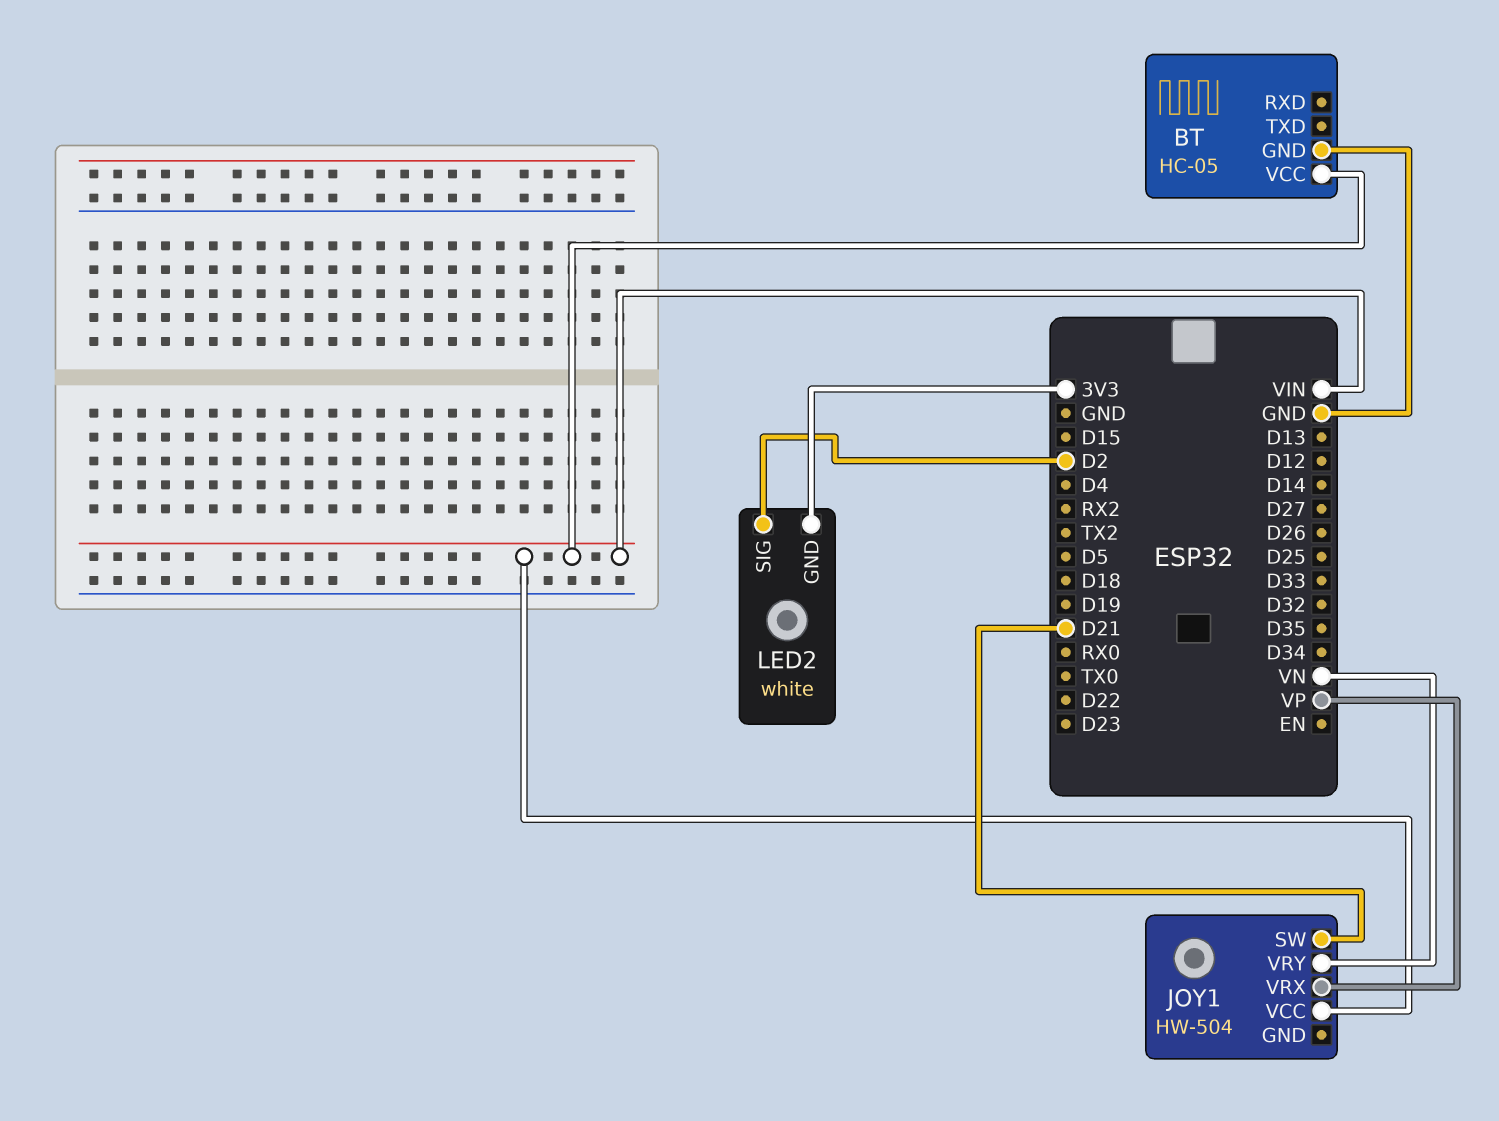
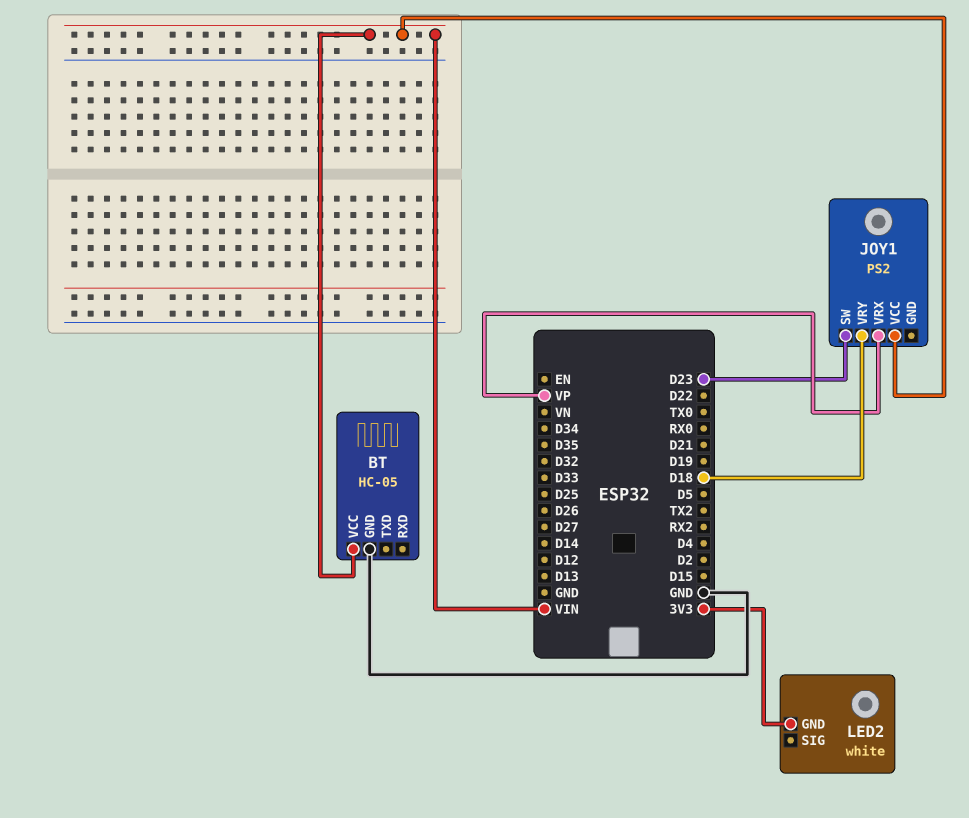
JOY1: HW-504 -> PS2
JOY1 pin SW: D21 -> D23
JOY1 pin VRY: VN -> D18
LED2 pin SIG: D2 -> none

